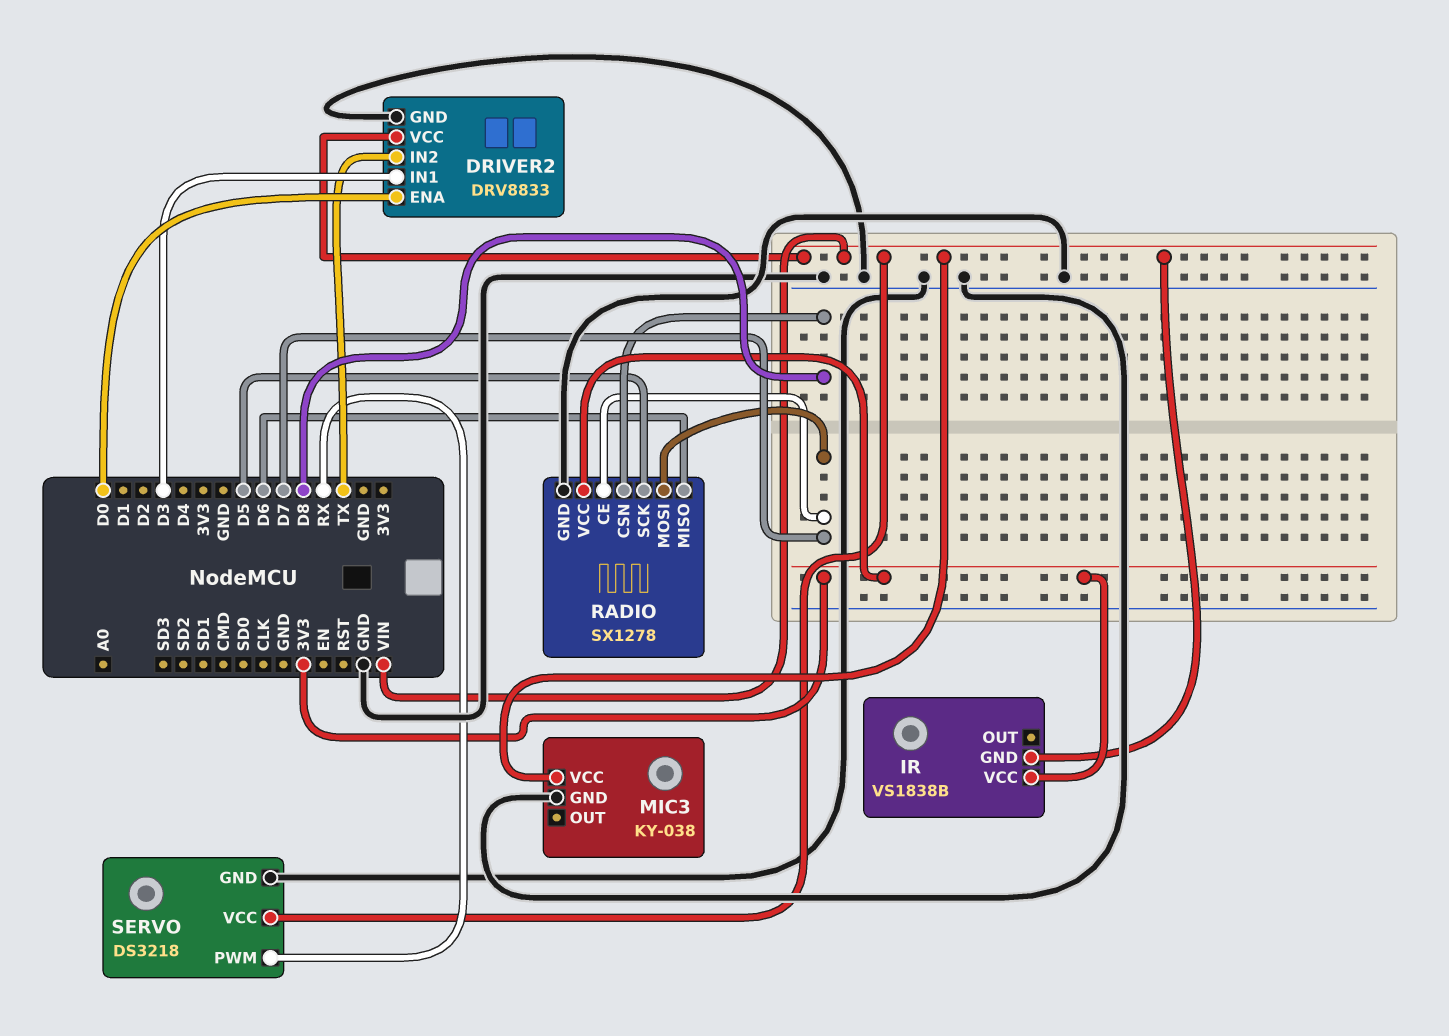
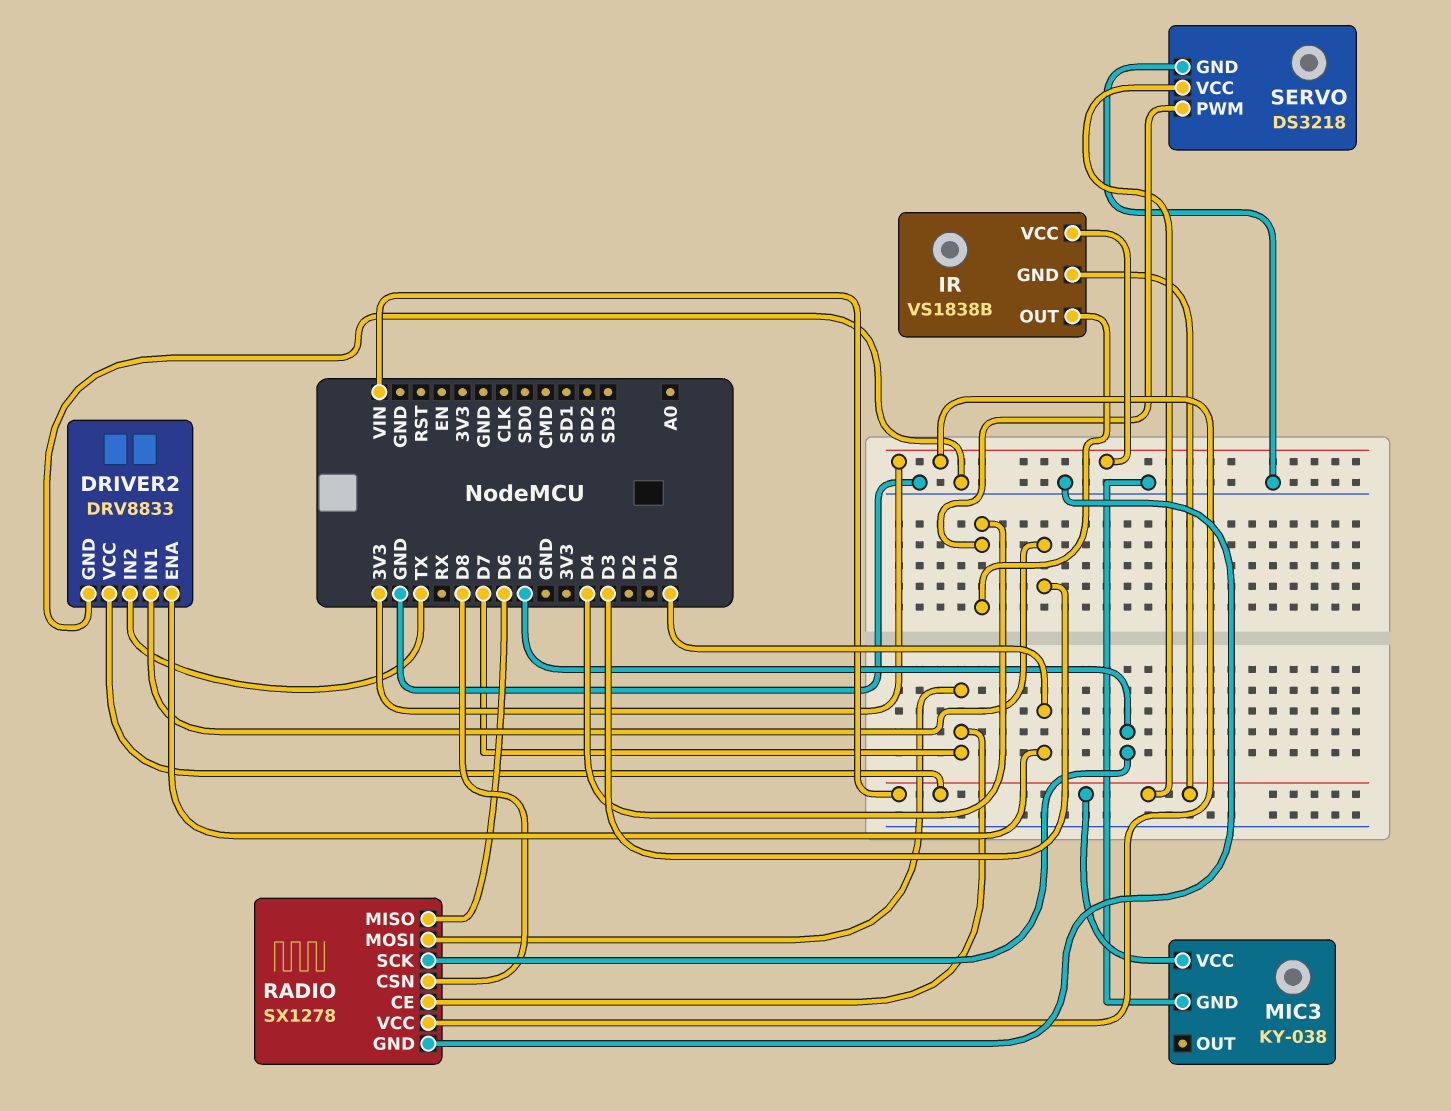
IR pin OUT: none -> D4
SERVO pin PWM: RX -> D4

